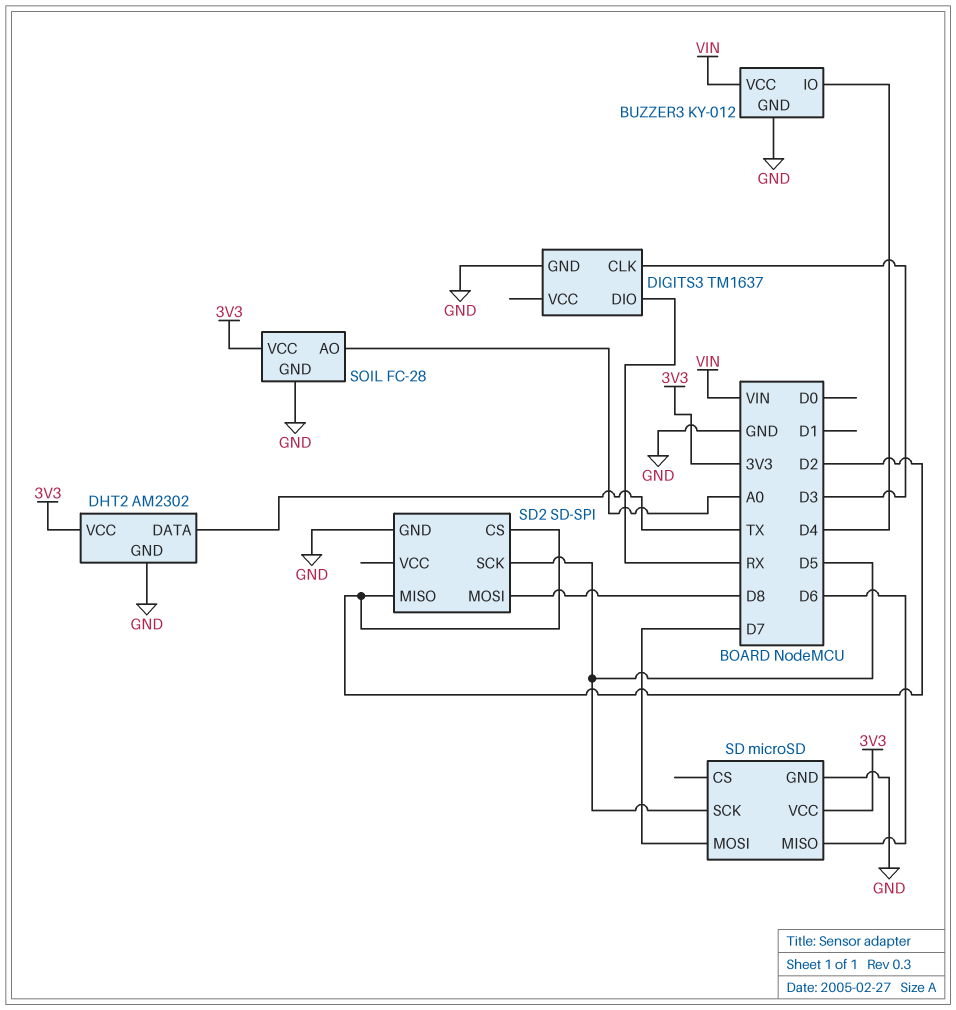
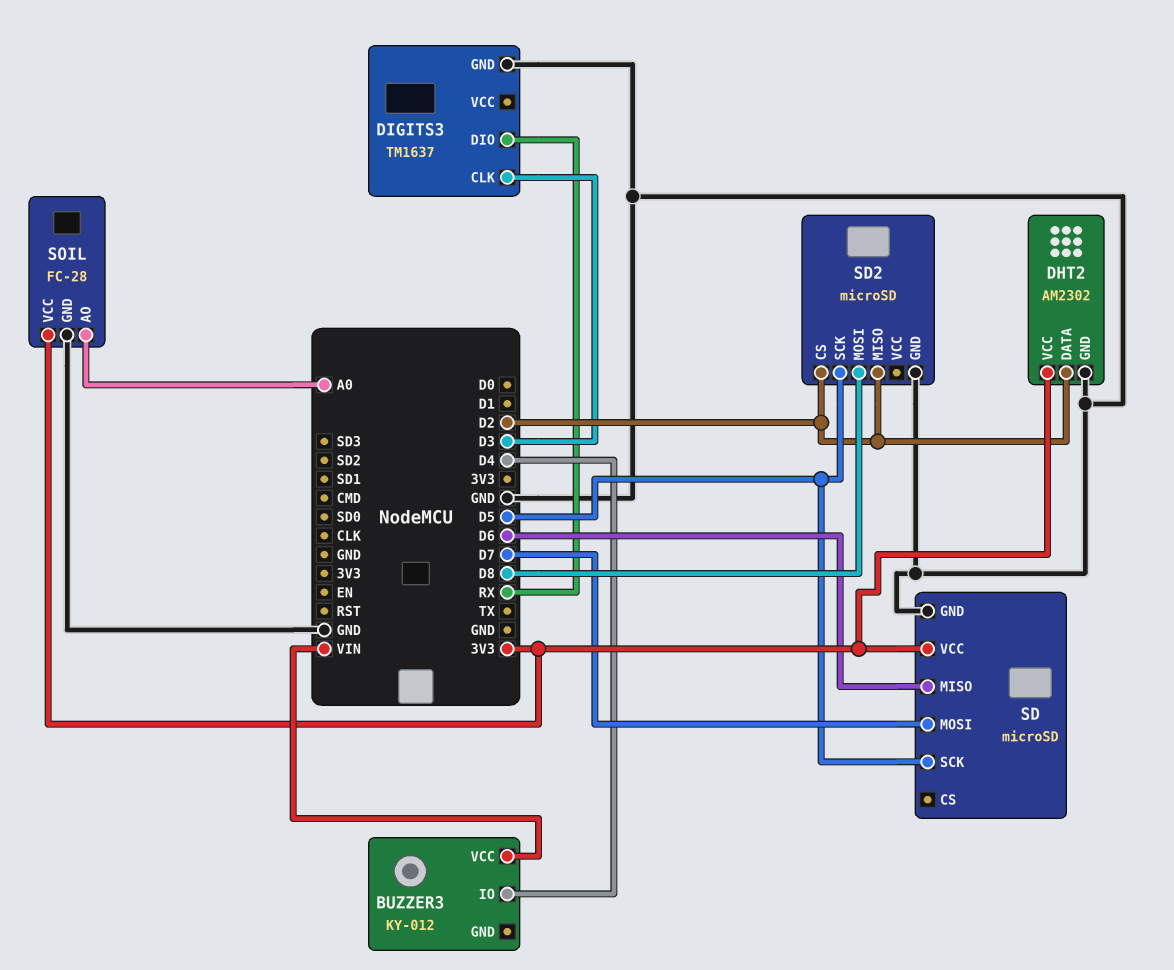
BUZZER3 pin GND: GND -> none
DHT2 pin DATA: TX -> D2
SD2: SD-SPI -> microSD

